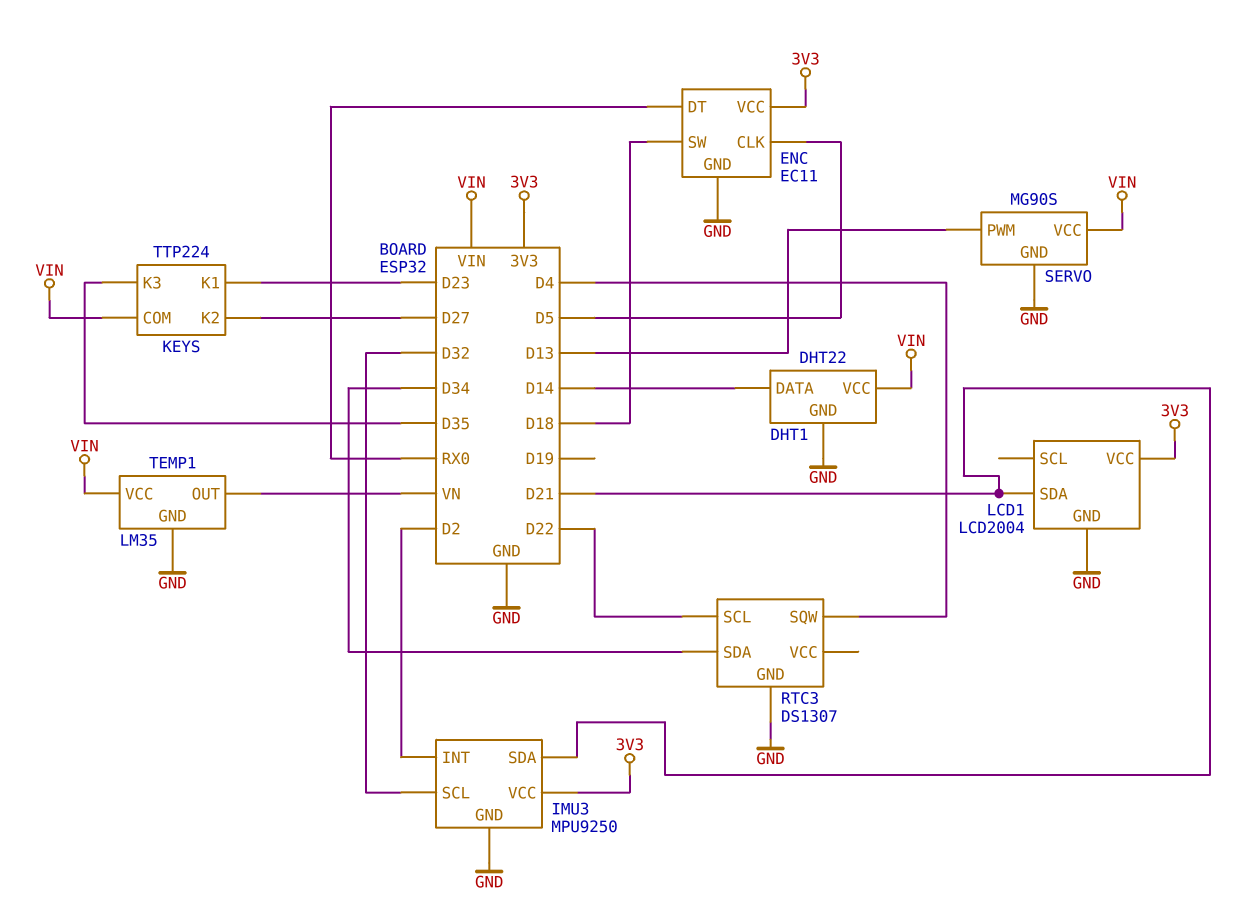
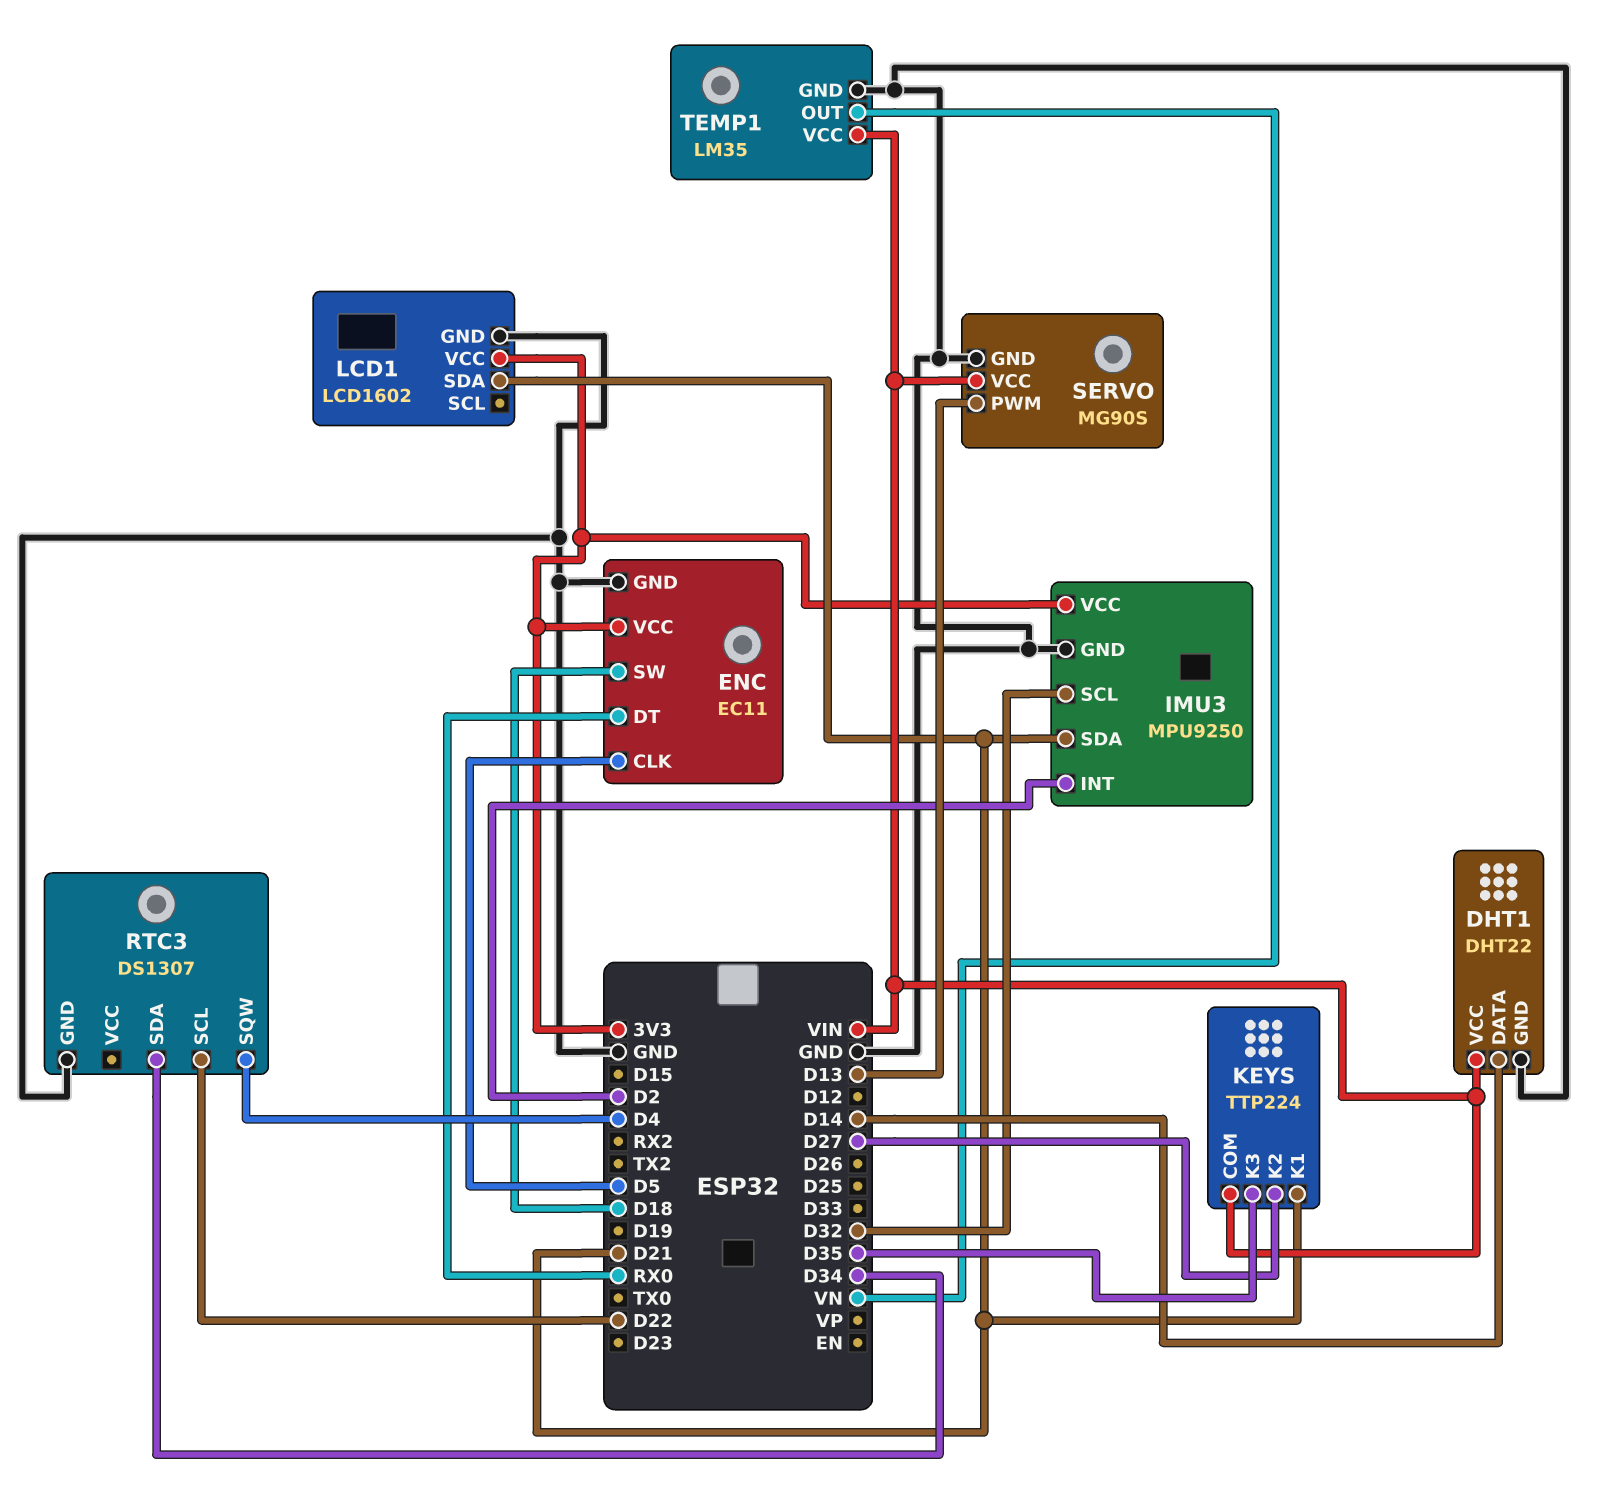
KEYS pin K1: D23 -> D21
LCD1: LCD2004 -> LCD1602

